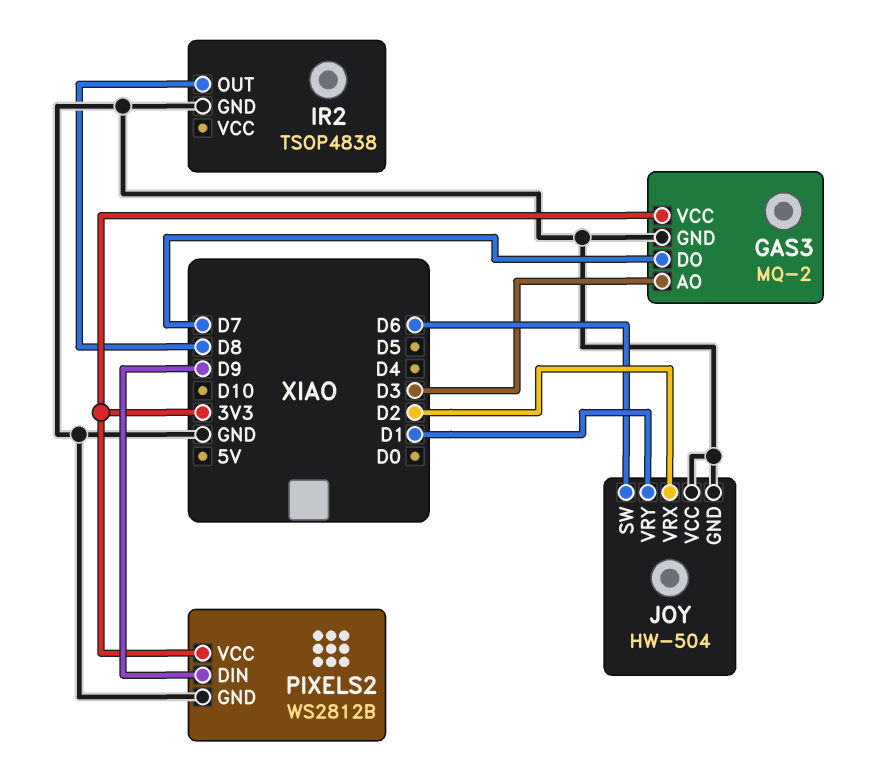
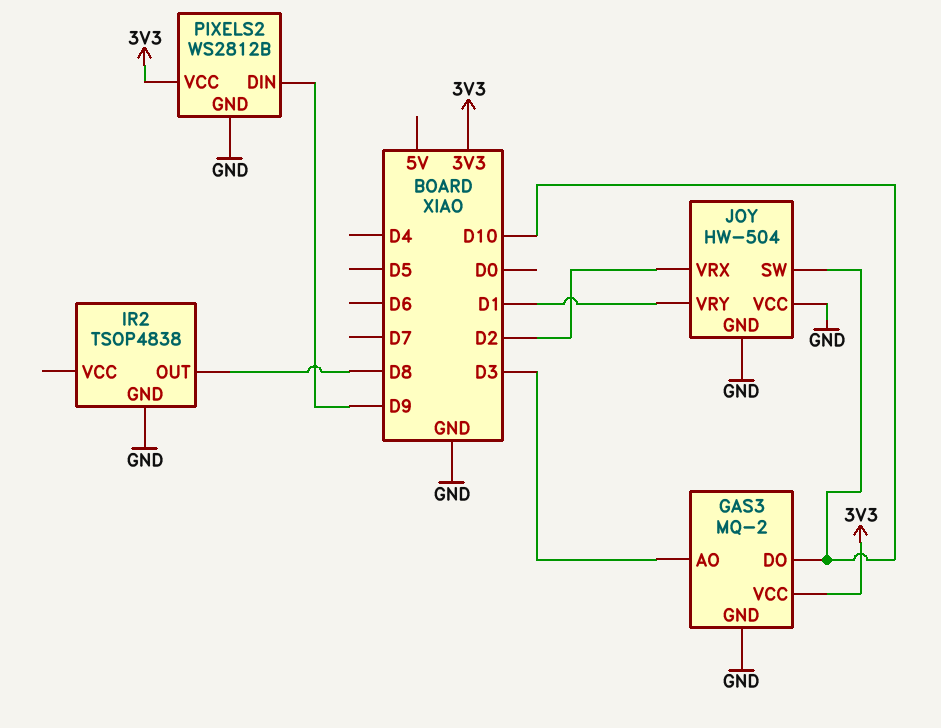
GAS3 pin DO: D7 -> D10
JOY pin SW: D6 -> D10

